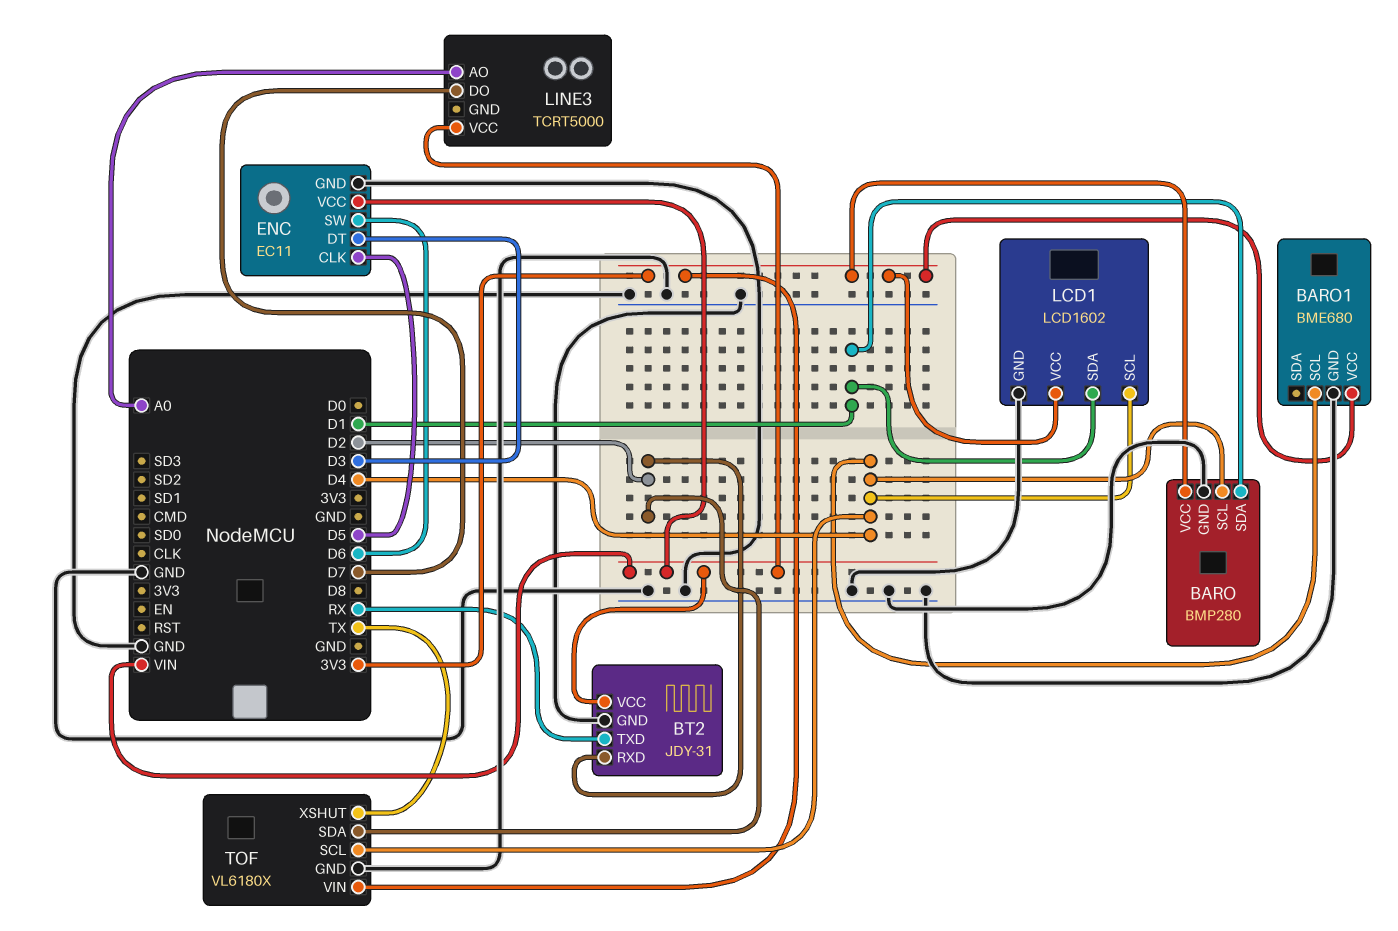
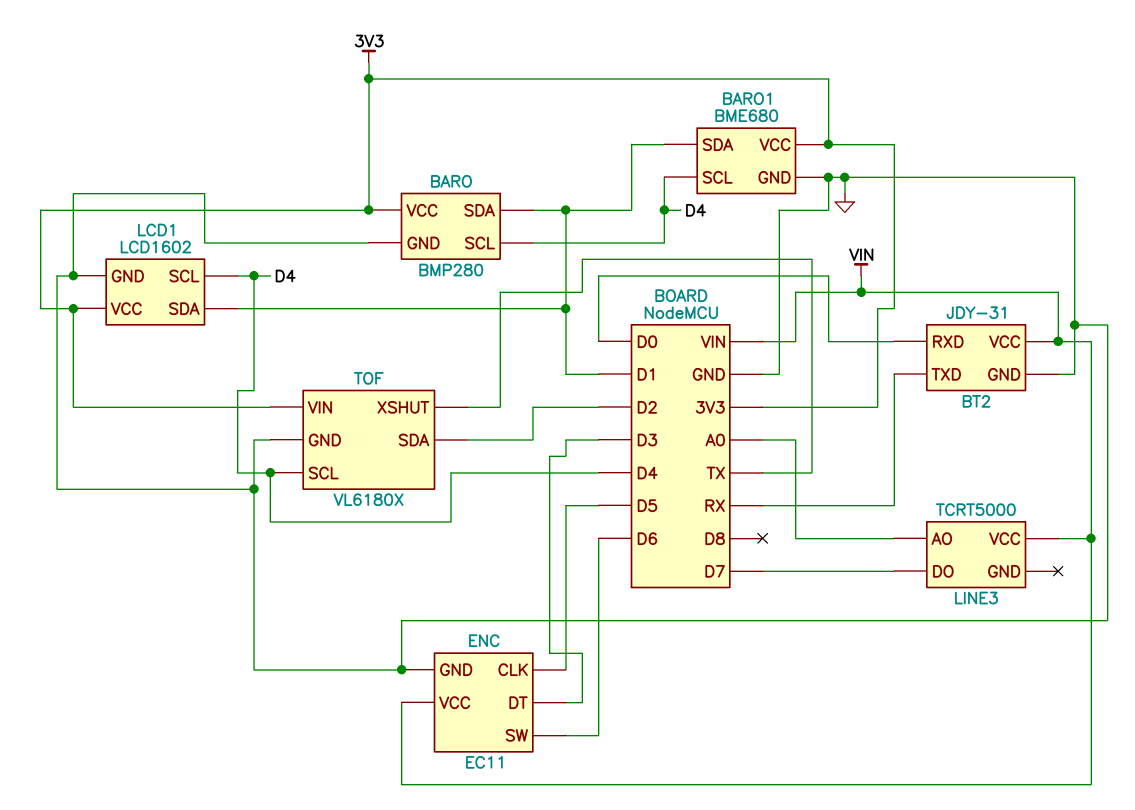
BARO1 pin SDA: none -> D1
BT2 pin RXD: D2 -> D0

